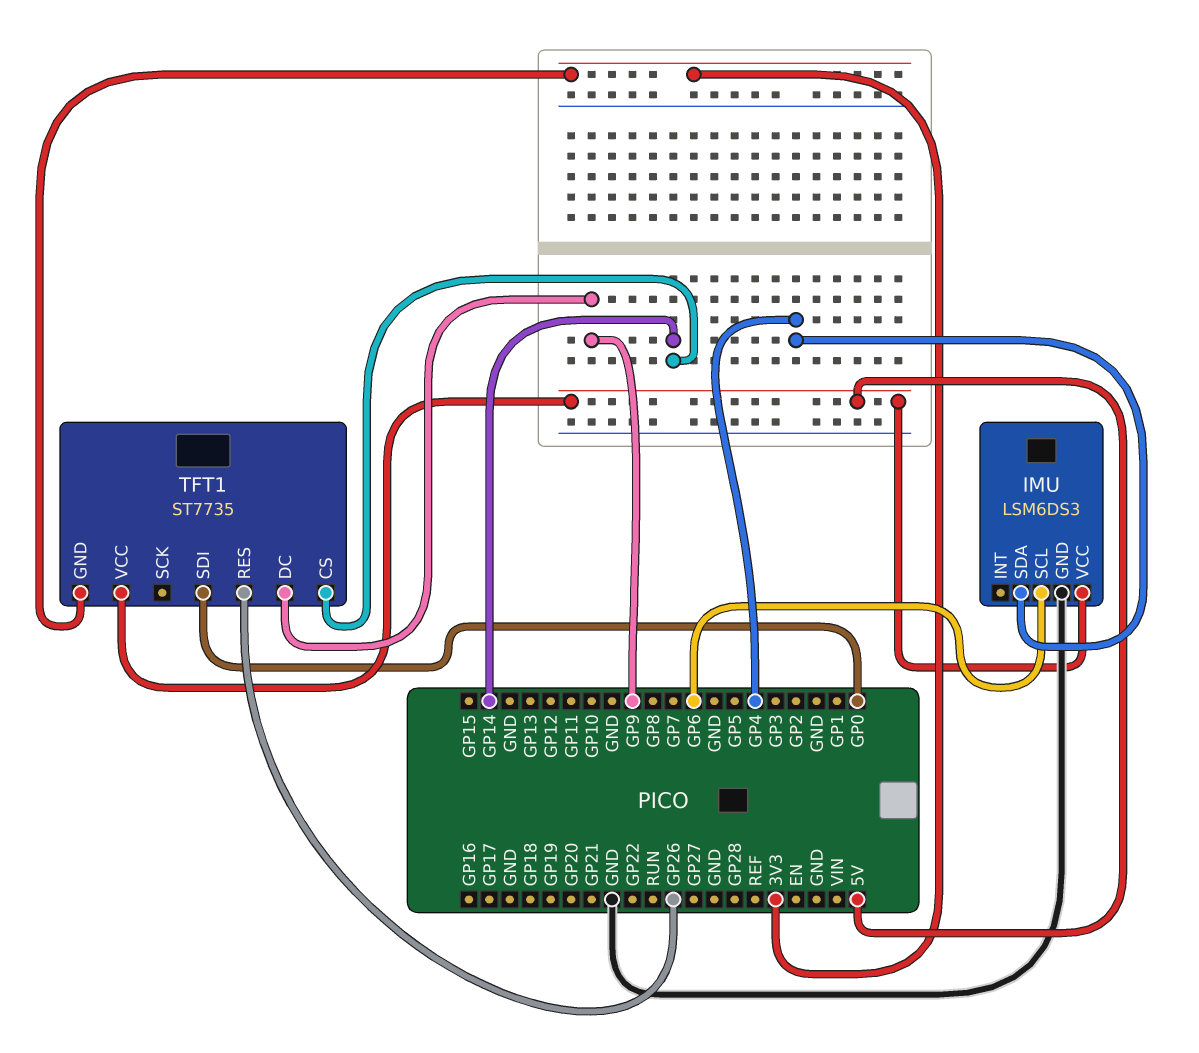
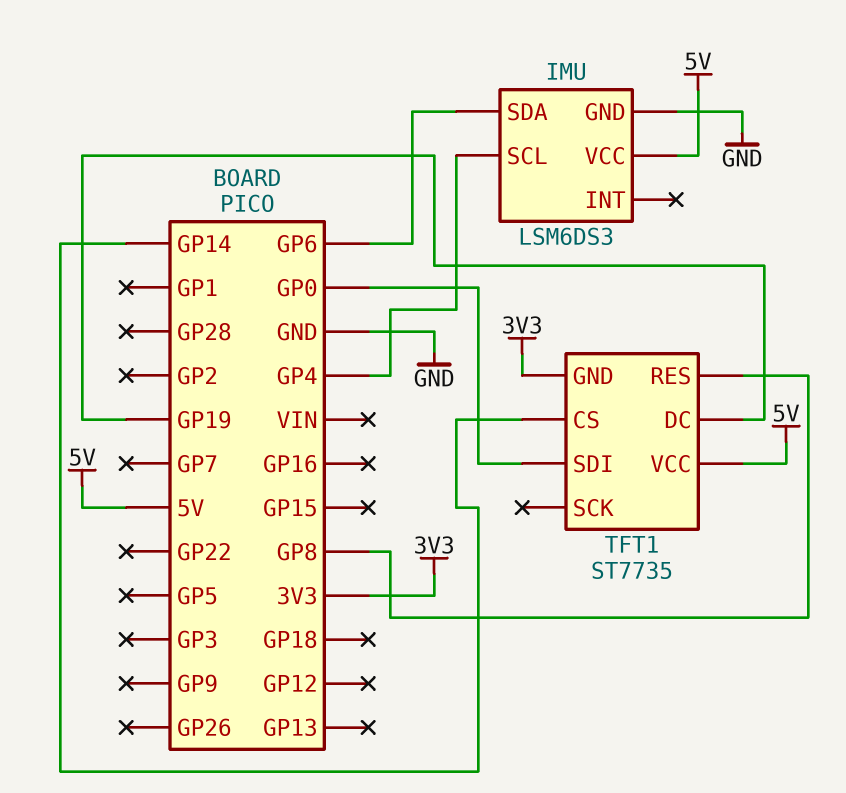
IMU pin SCL: GP6 -> GP4
IMU pin SDA: GP4 -> GP6
TFT1 pin DC: GP9 -> GP19
TFT1 pin RES: GP26 -> GP8

